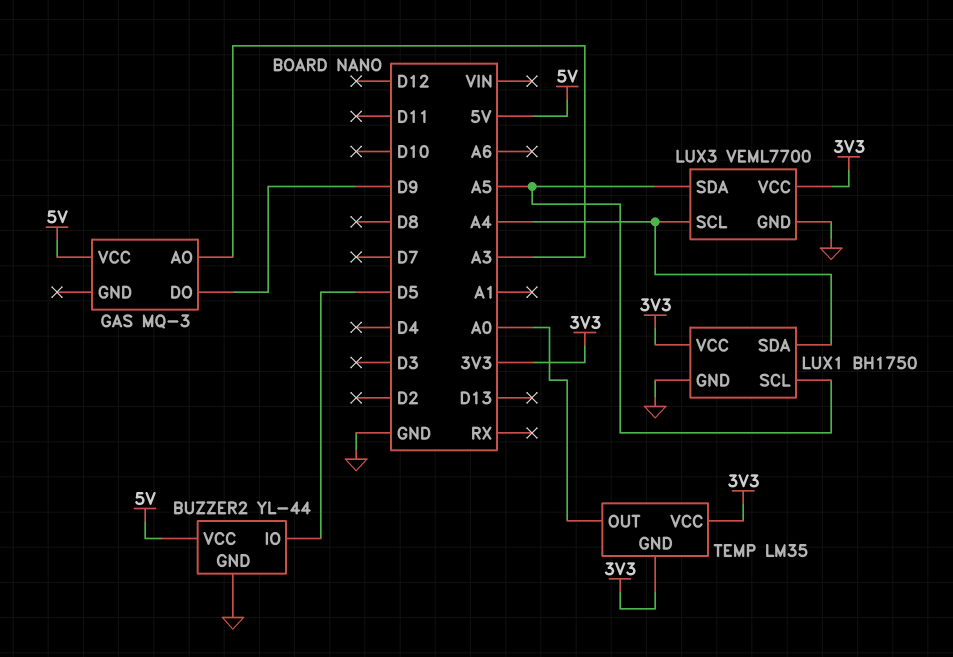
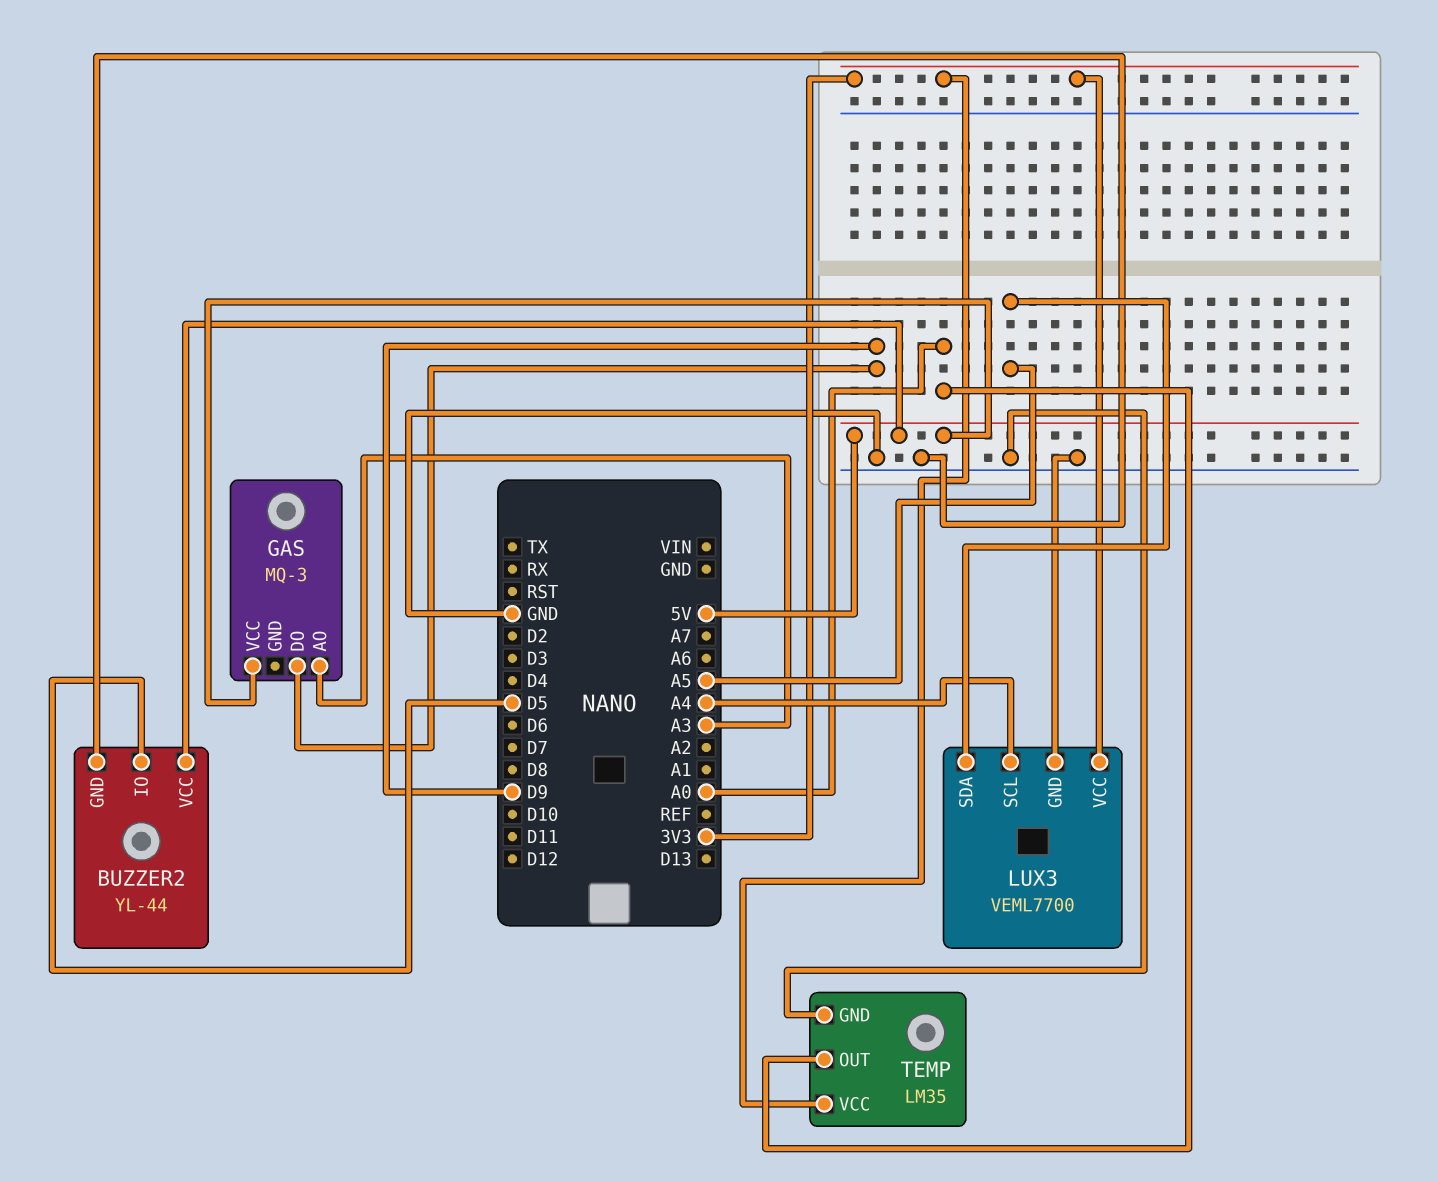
LUX1: BH1750 -> none
LUX1 pin GND: GND -> none
LUX1 pin SCL: A5 -> none
LUX1 pin SDA: A4 -> none
LUX1 pin VCC: 3V3 -> none
TEMP pin GND: 3V3 -> GND

